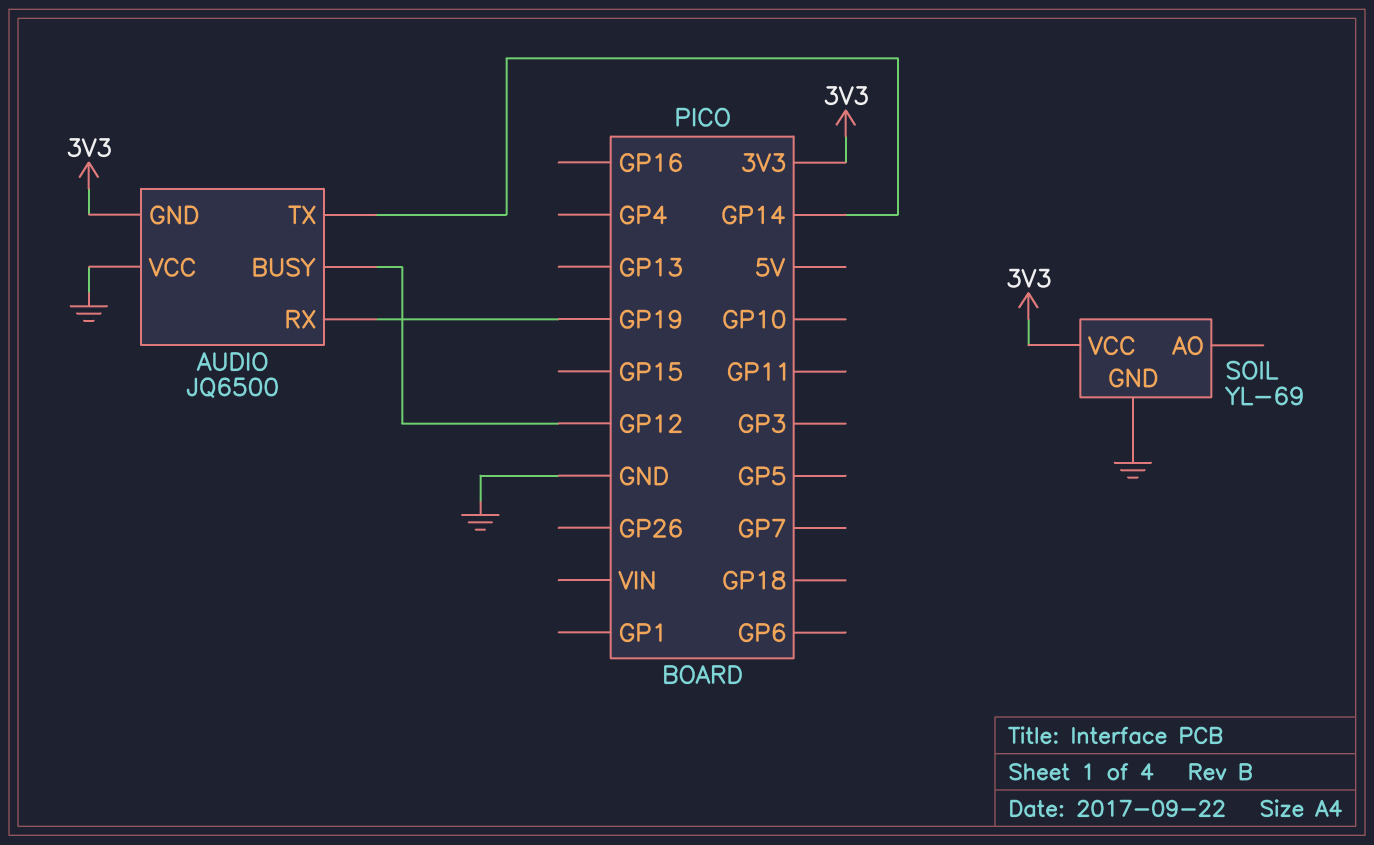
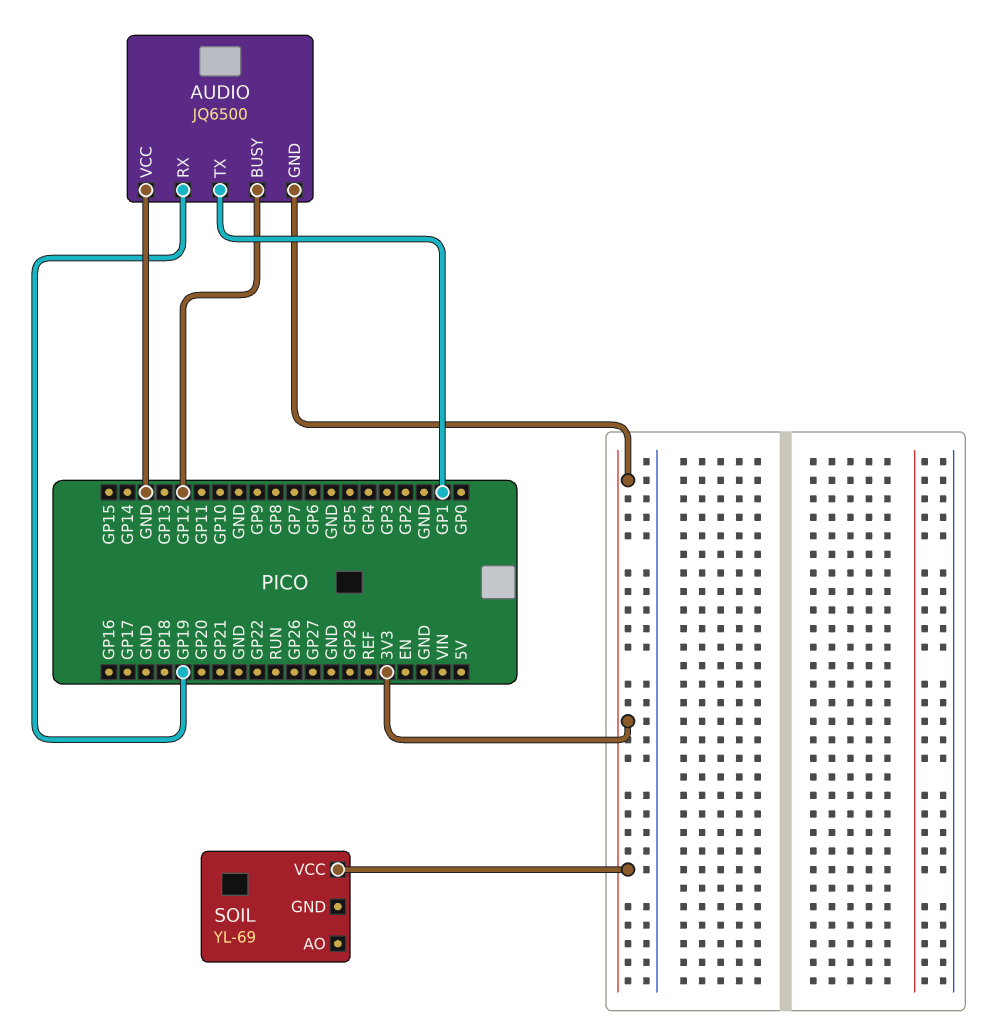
AUDIO pin TX: GP14 -> GP1
SOIL pin GND: GND -> none

